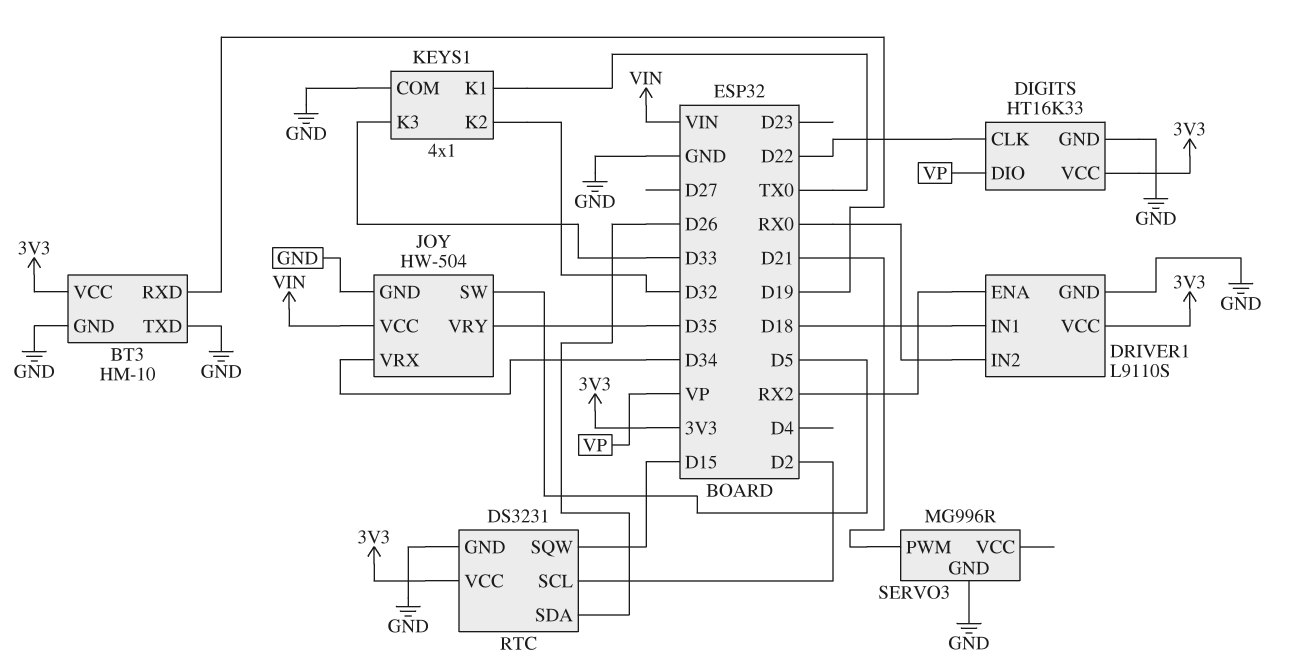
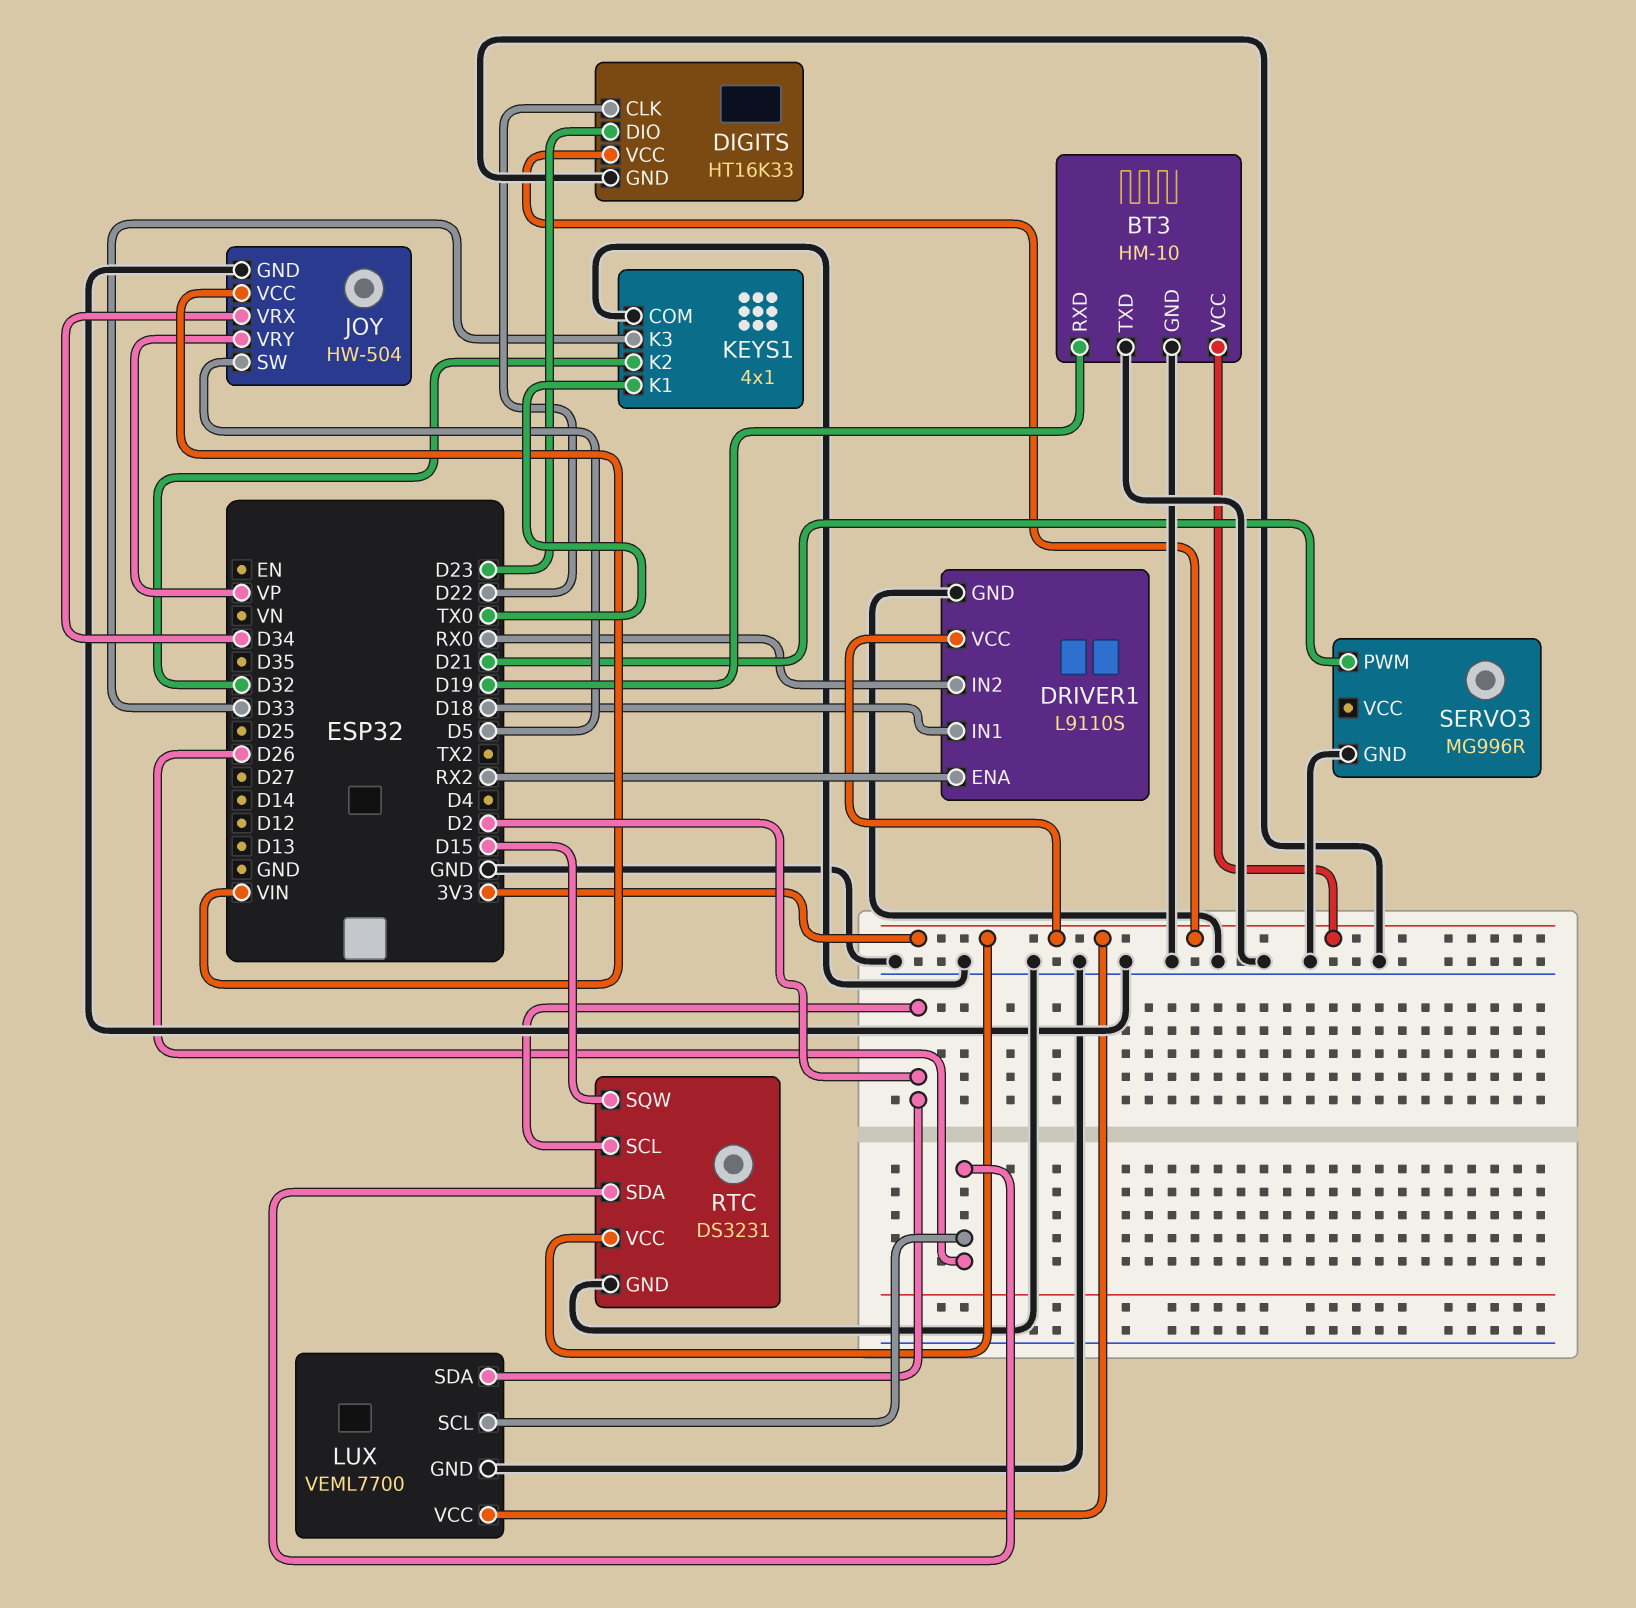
DIGITS pin DIO: VP -> D23
JOY pin VRY: D35 -> VP
LUX: none -> VEML7700
LUX pin GND: none -> GND
LUX pin SCL: none -> D26
LUX pin SDA: none -> D2
LUX pin VCC: none -> 3V3

